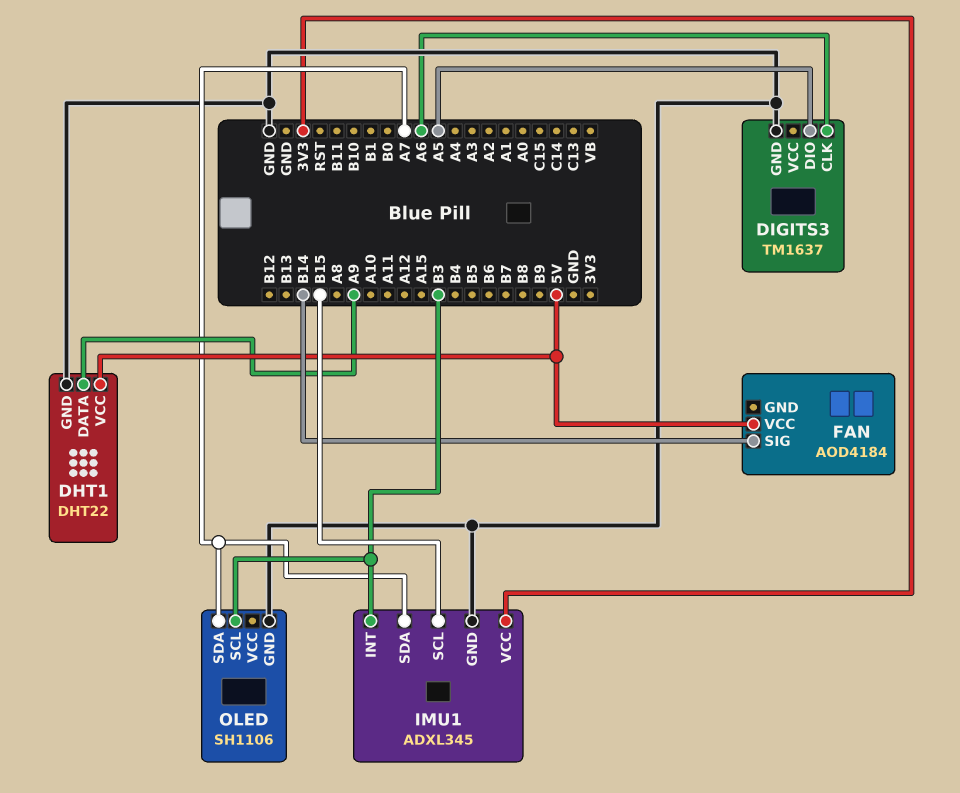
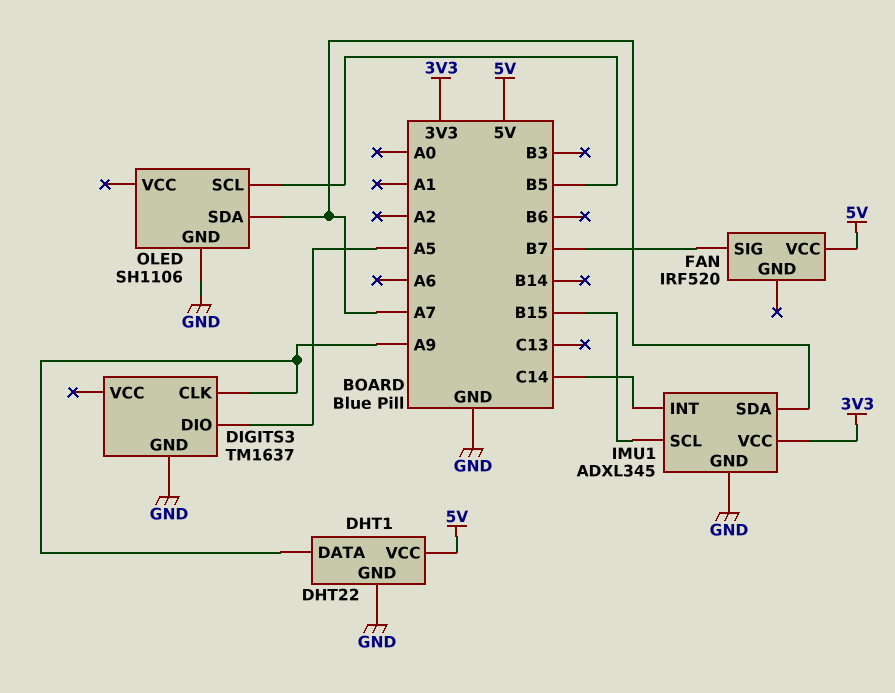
DIGITS3 pin CLK: A6 -> A9
FAN: AOD4184 -> IRF520
FAN pin SIG: B14 -> B7
IMU1 pin INT: B3 -> C14
OLED pin SCL: B3 -> B5

